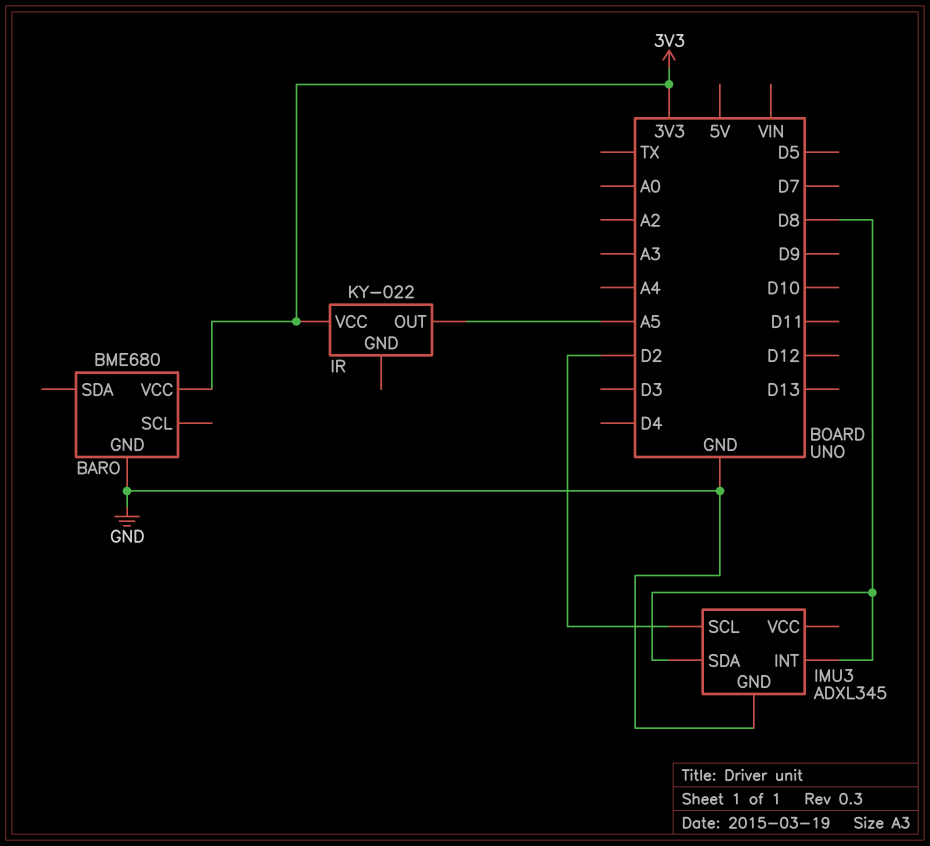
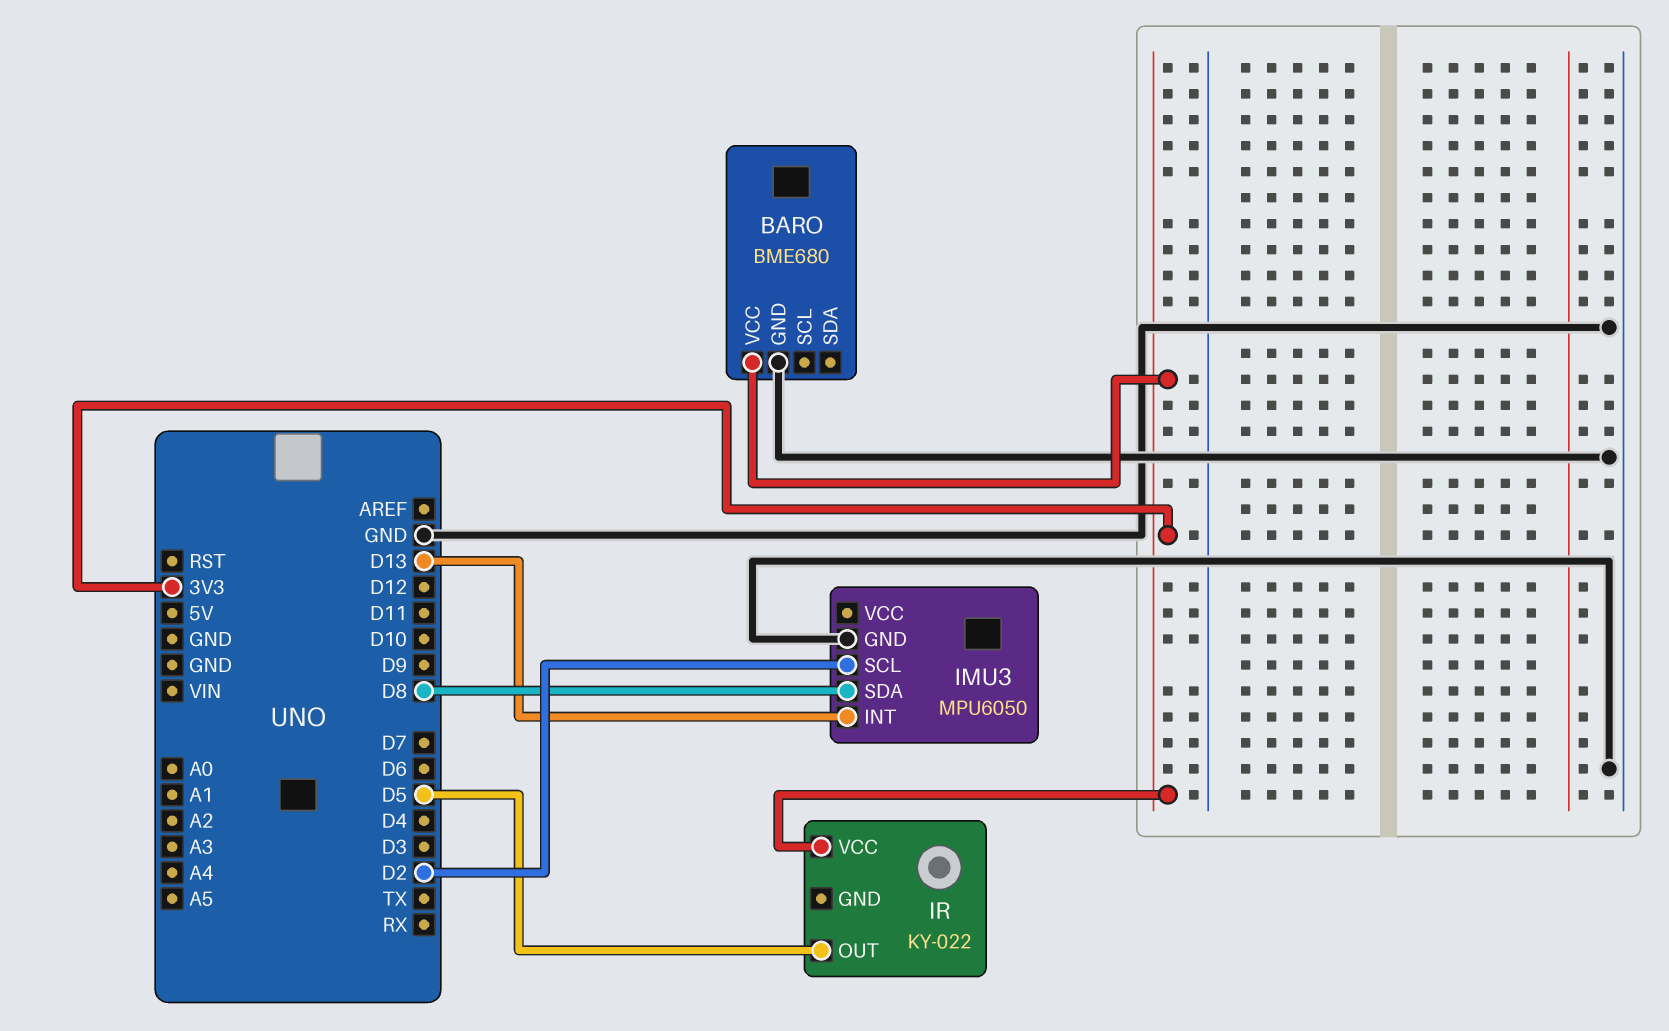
IMU3: ADXL345 -> MPU6050
IMU3 pin INT: D8 -> D13
IR pin OUT: A5 -> D5

